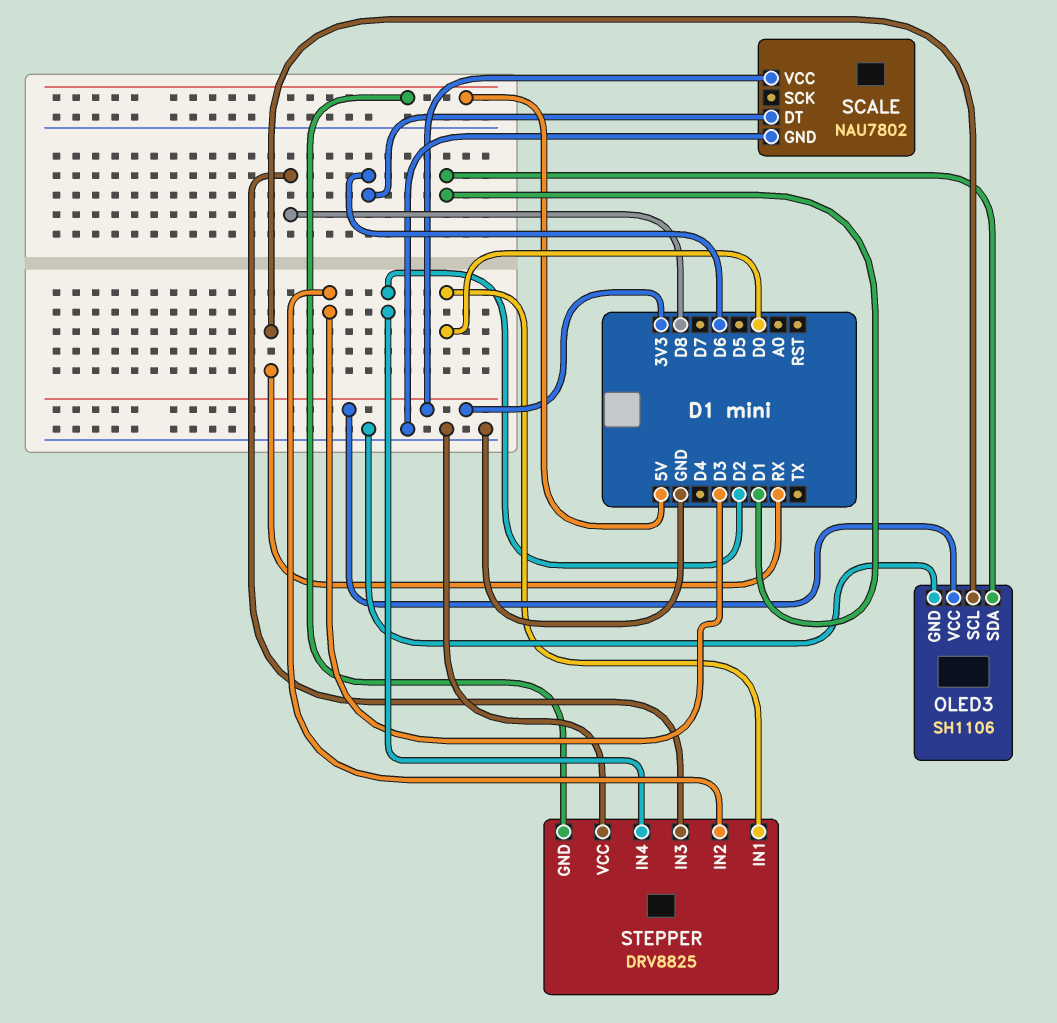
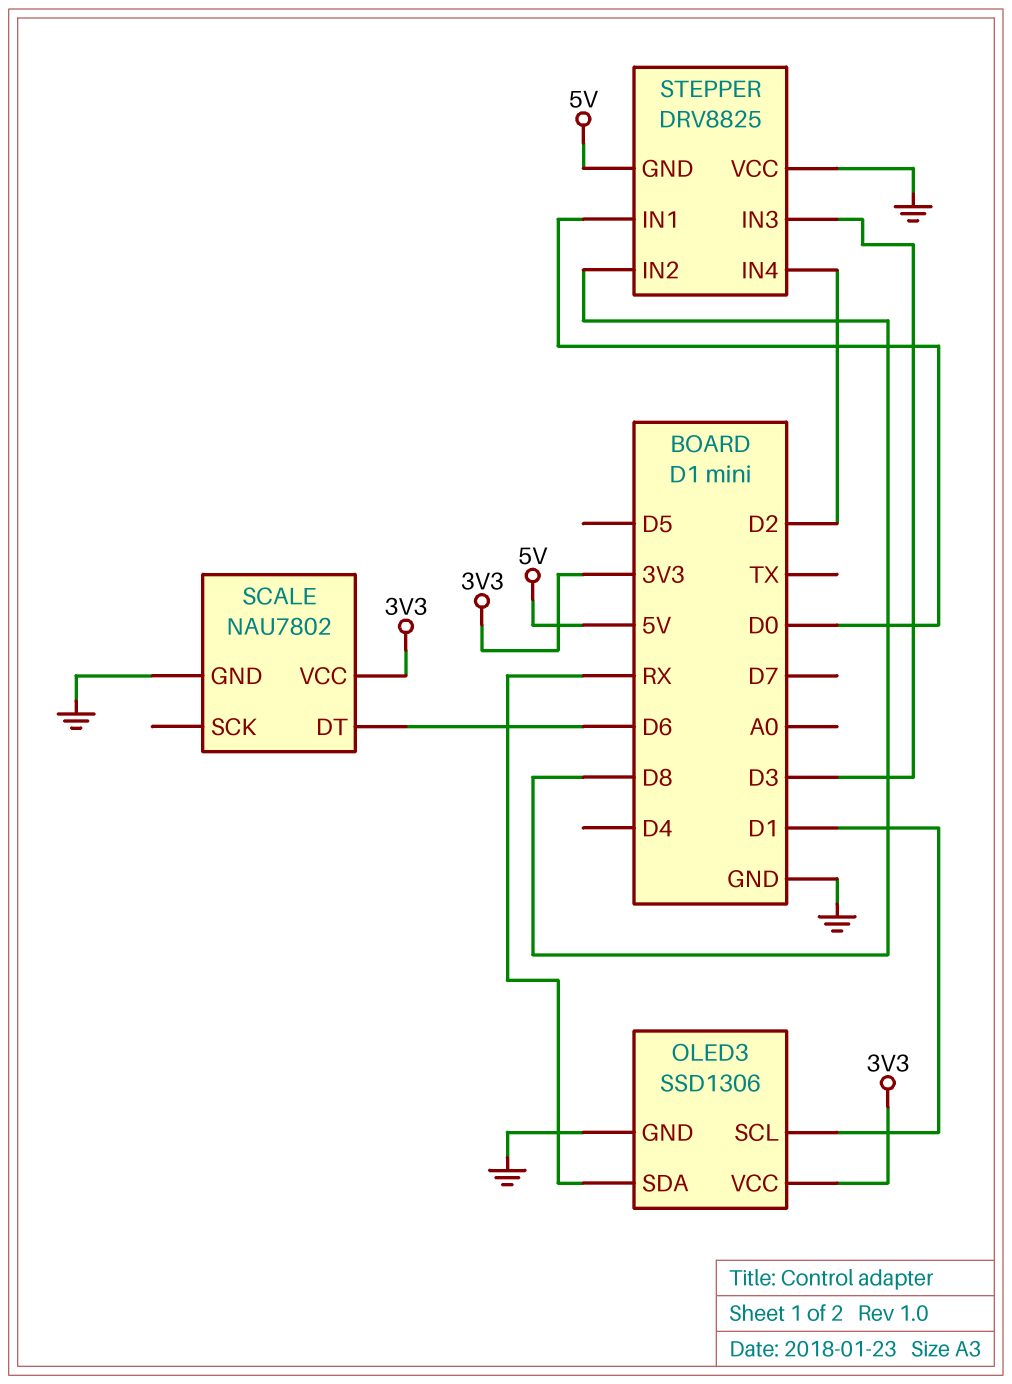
OLED3: SH1106 -> SSD1306
OLED3 pin SCL: RX -> D1
OLED3 pin SDA: D1 -> RX
STEPPER pin IN2: D3 -> D8
STEPPER pin IN3: D8 -> D3

